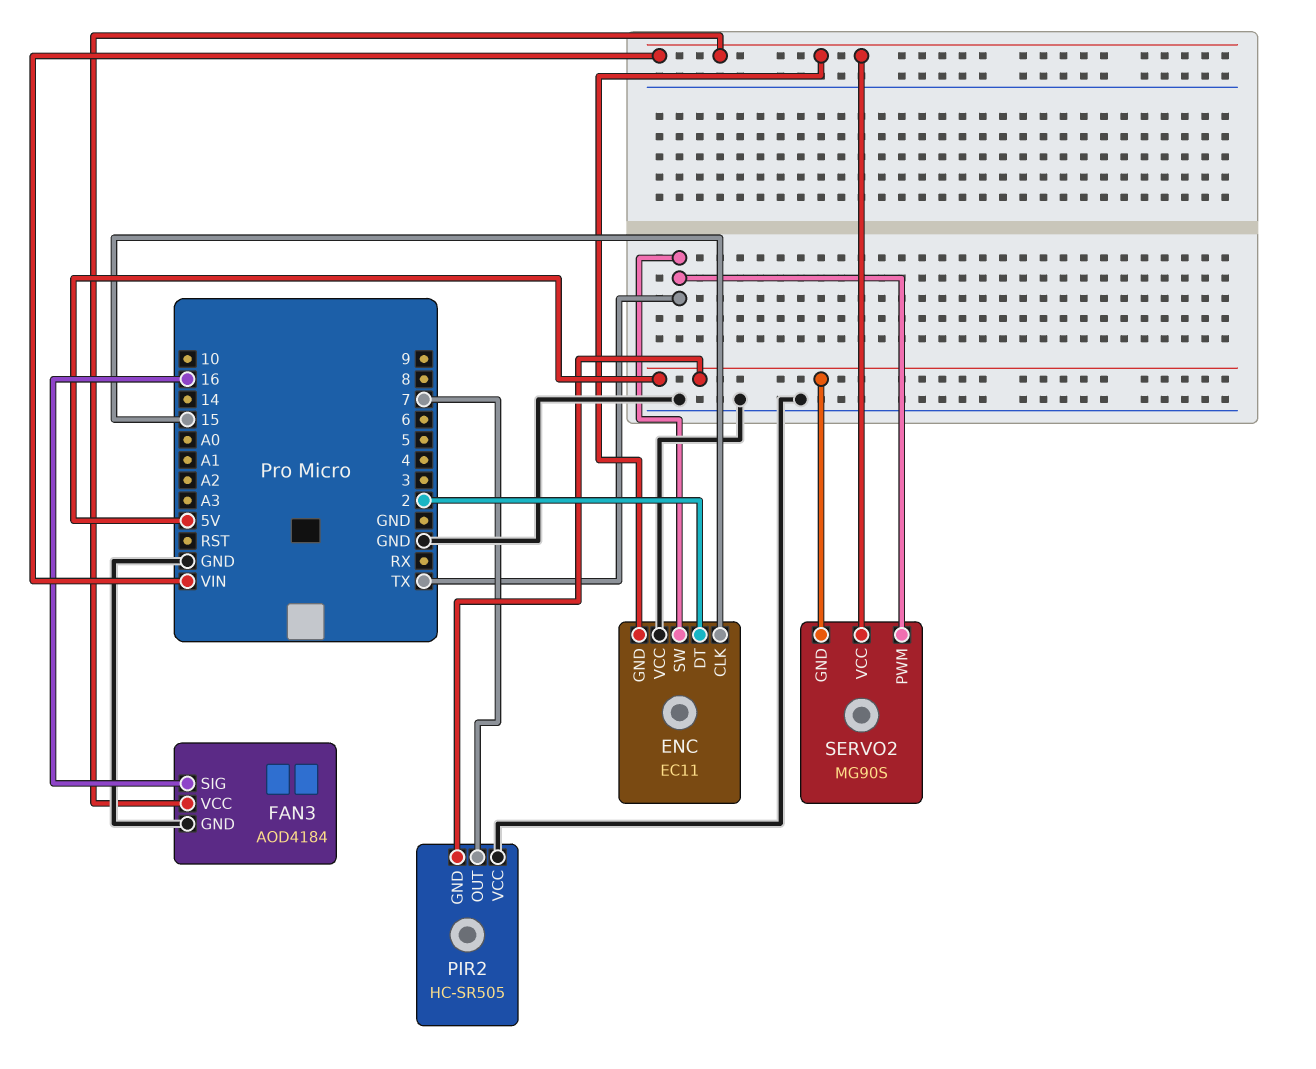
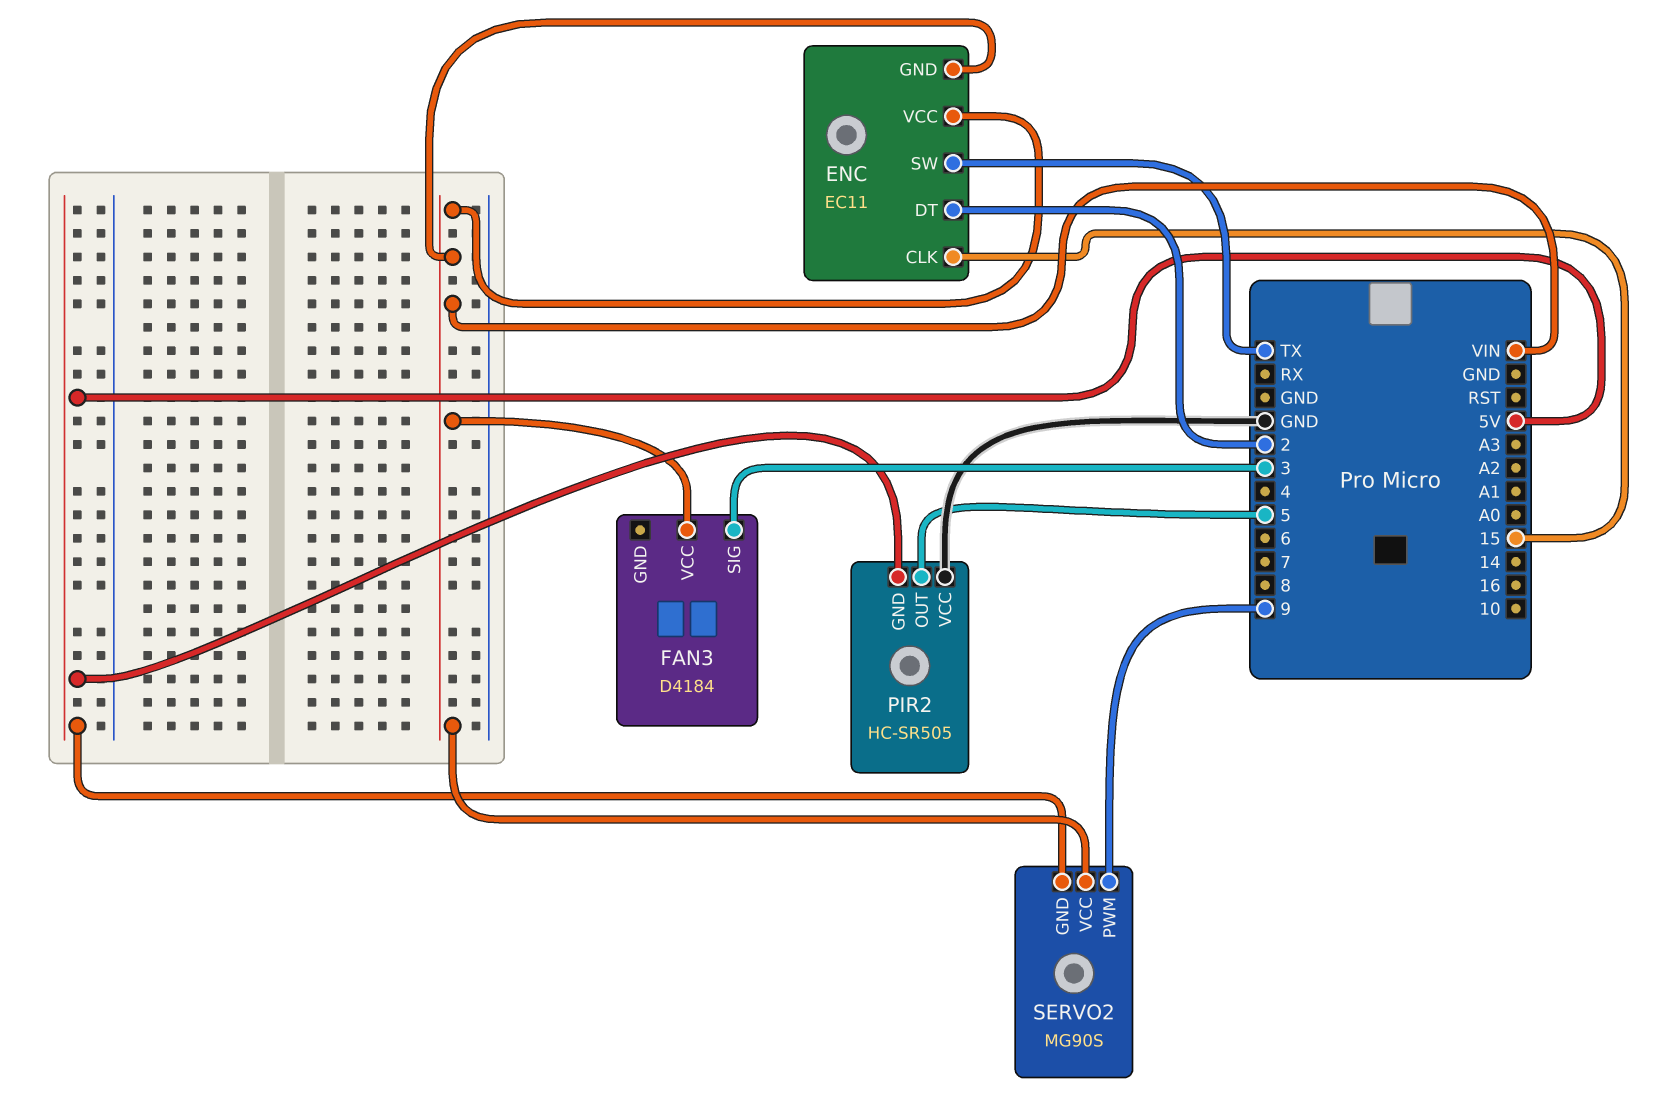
ENC pin VCC: GND -> VIN
FAN3: AOD4184 -> D4184
FAN3 pin GND: GND -> none
FAN3 pin SIG: 16 -> 3
PIR2 pin OUT: 7 -> 5
SERVO2 pin PWM: TX -> 9

